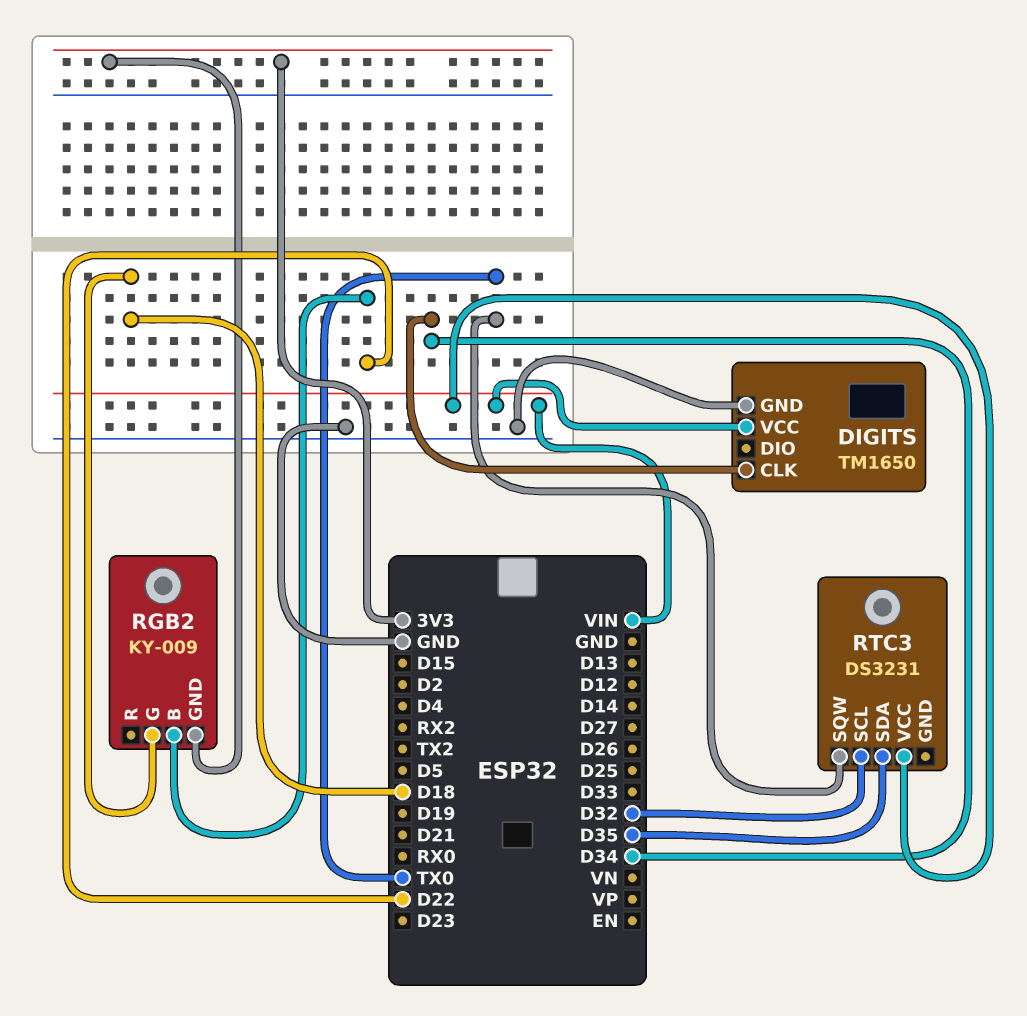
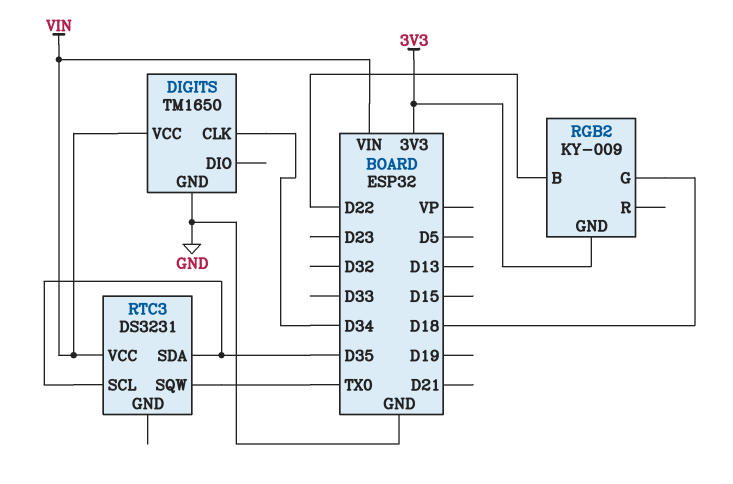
RTC3 pin SCL: D32 -> D35

